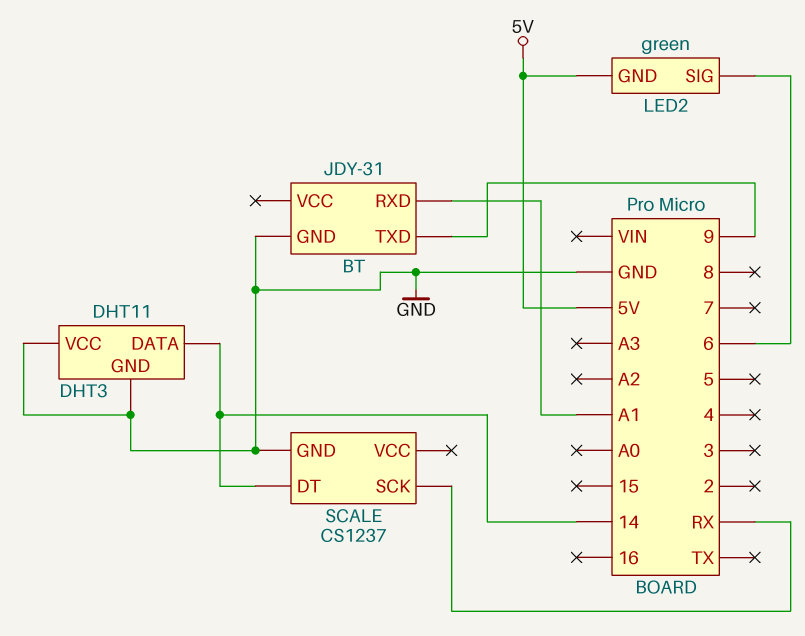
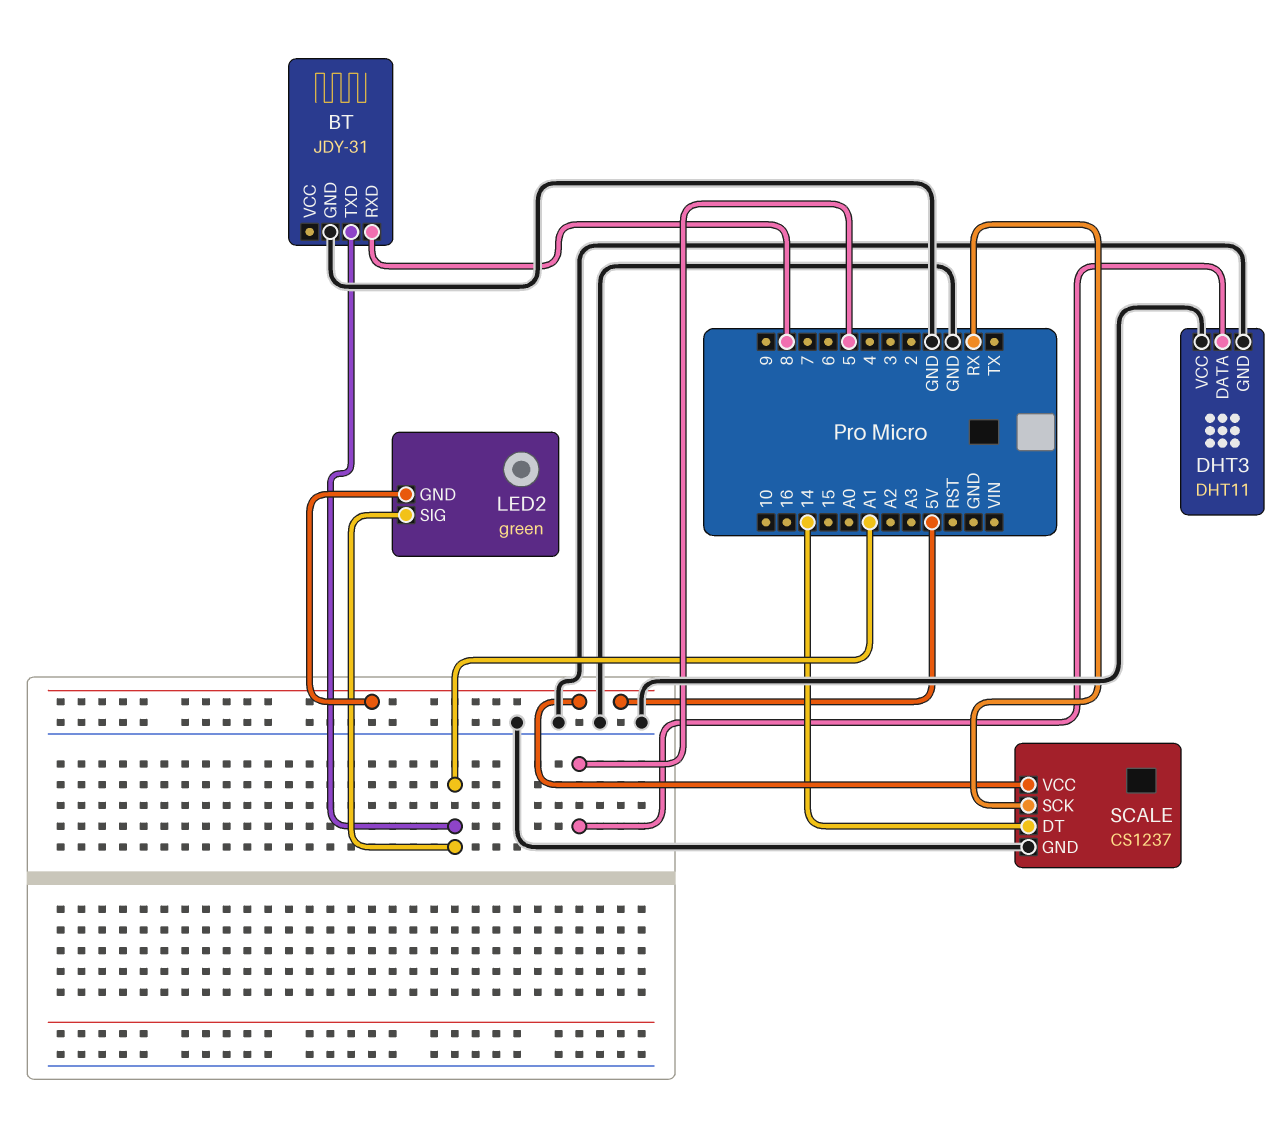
BT pin RXD: A1 -> 8
BT pin TXD: 9 -> A1
DHT3 pin DATA: 14 -> 5
LED2 pin SIG: 6 -> A1
SCALE pin VCC: none -> 5V

